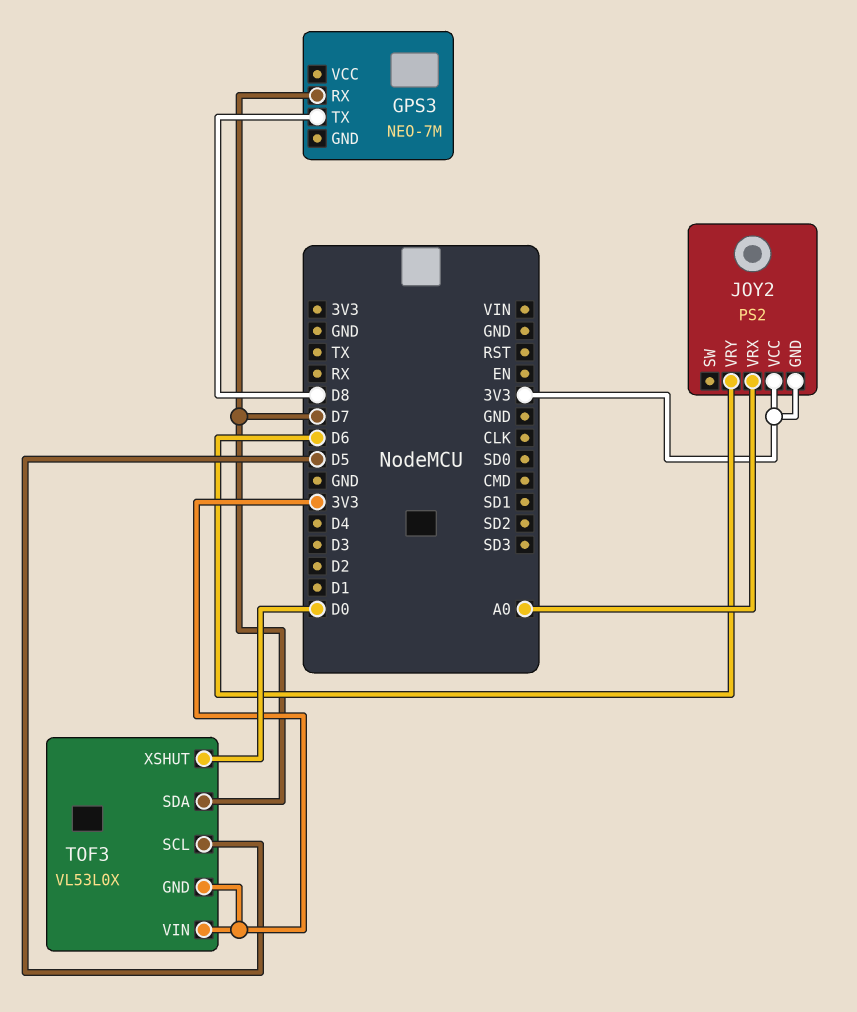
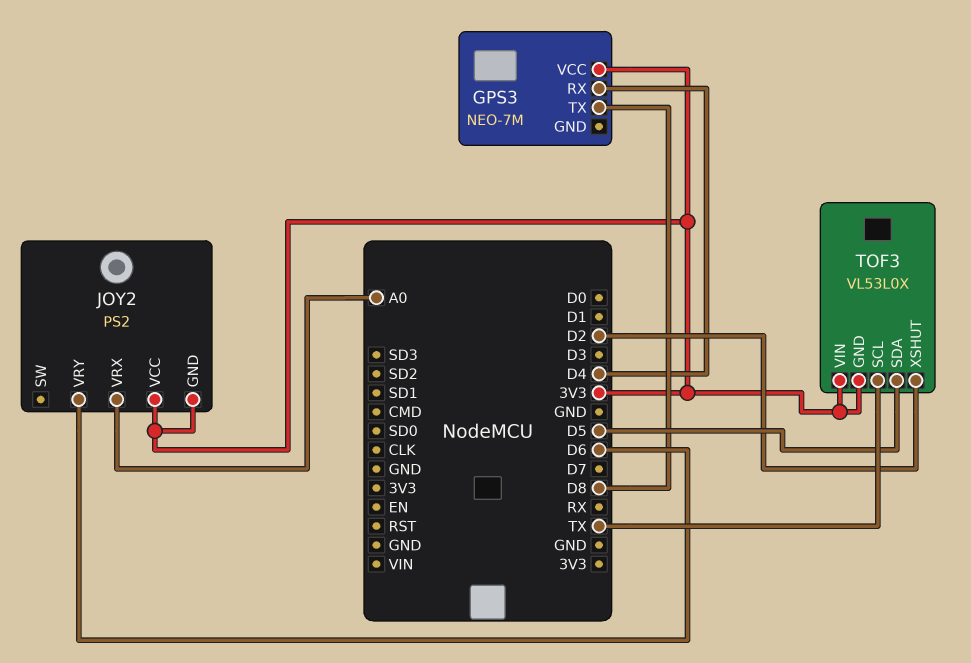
GPS3 pin RX: D7 -> D4
GPS3 pin VCC: none -> 3V3
TOF3 pin SCL: D5 -> TX
TOF3 pin SDA: D7 -> D5
TOF3 pin XSHUT: D0 -> D2

